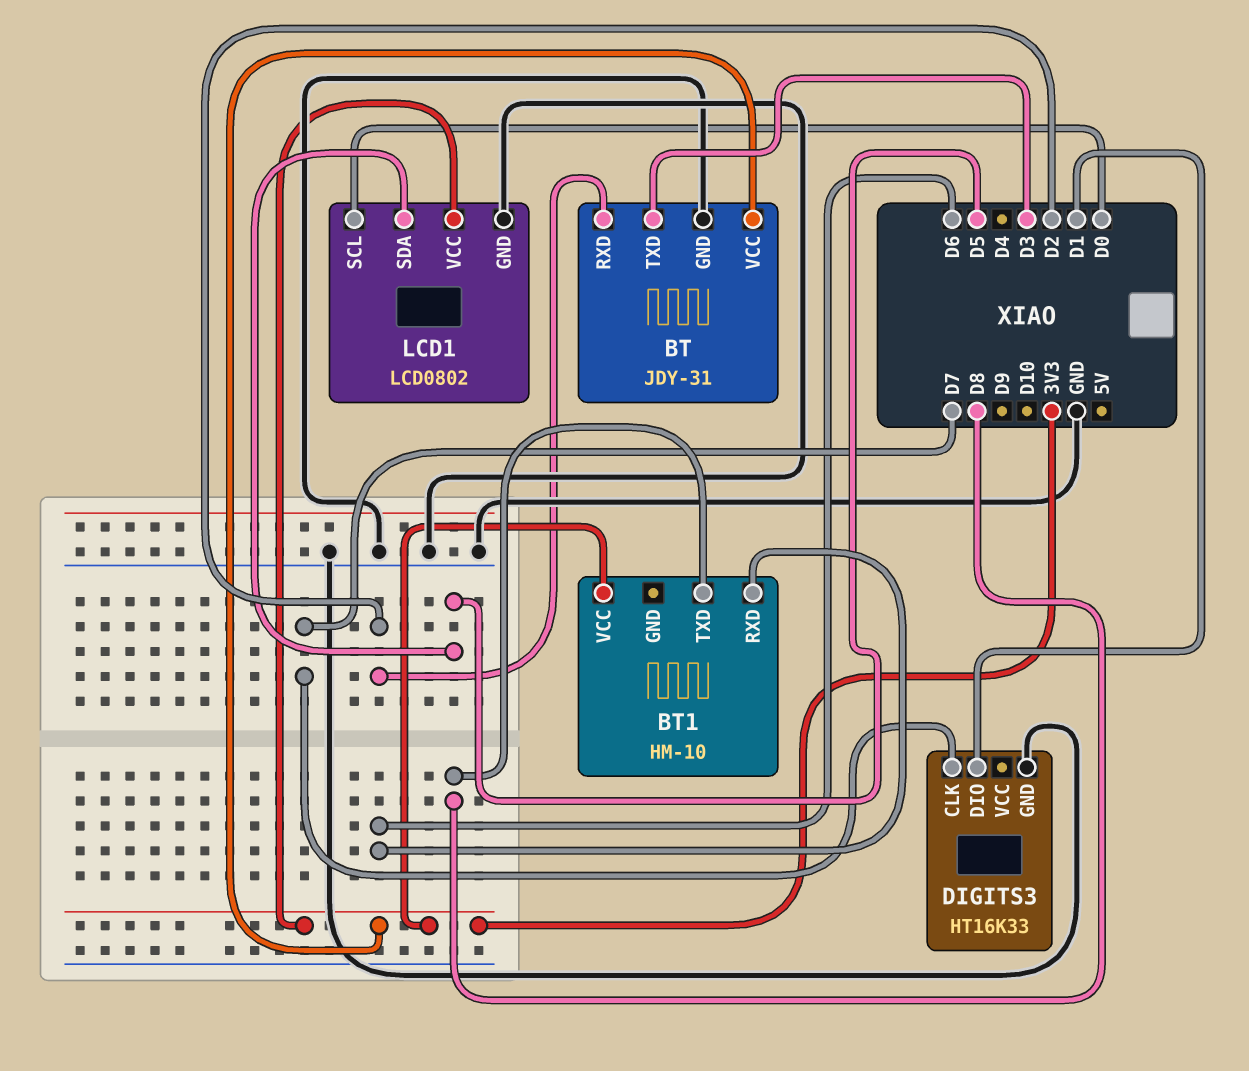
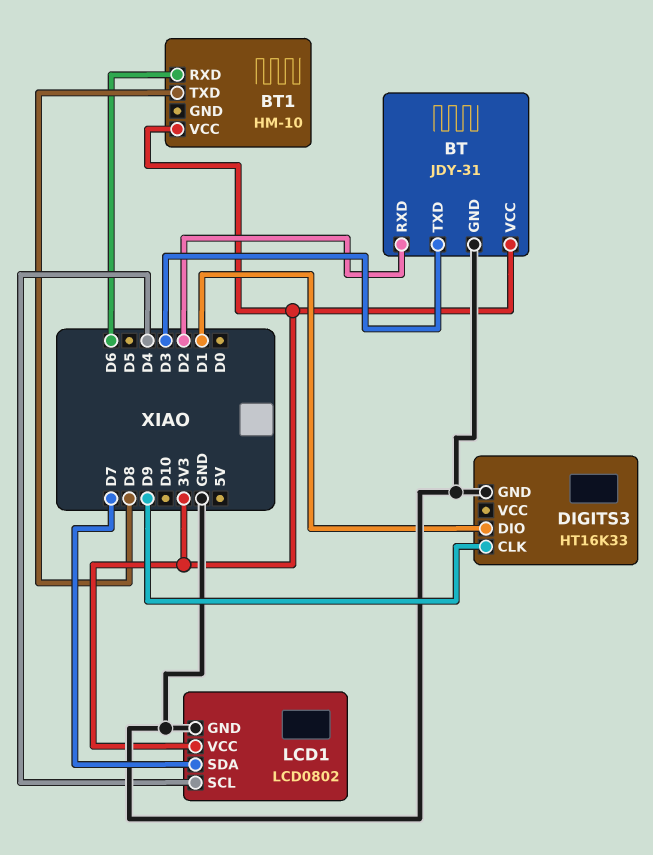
DIGITS3 pin CLK: D7 -> D9
LCD1 pin SCL: D0 -> D4
LCD1 pin SDA: D5 -> D7

